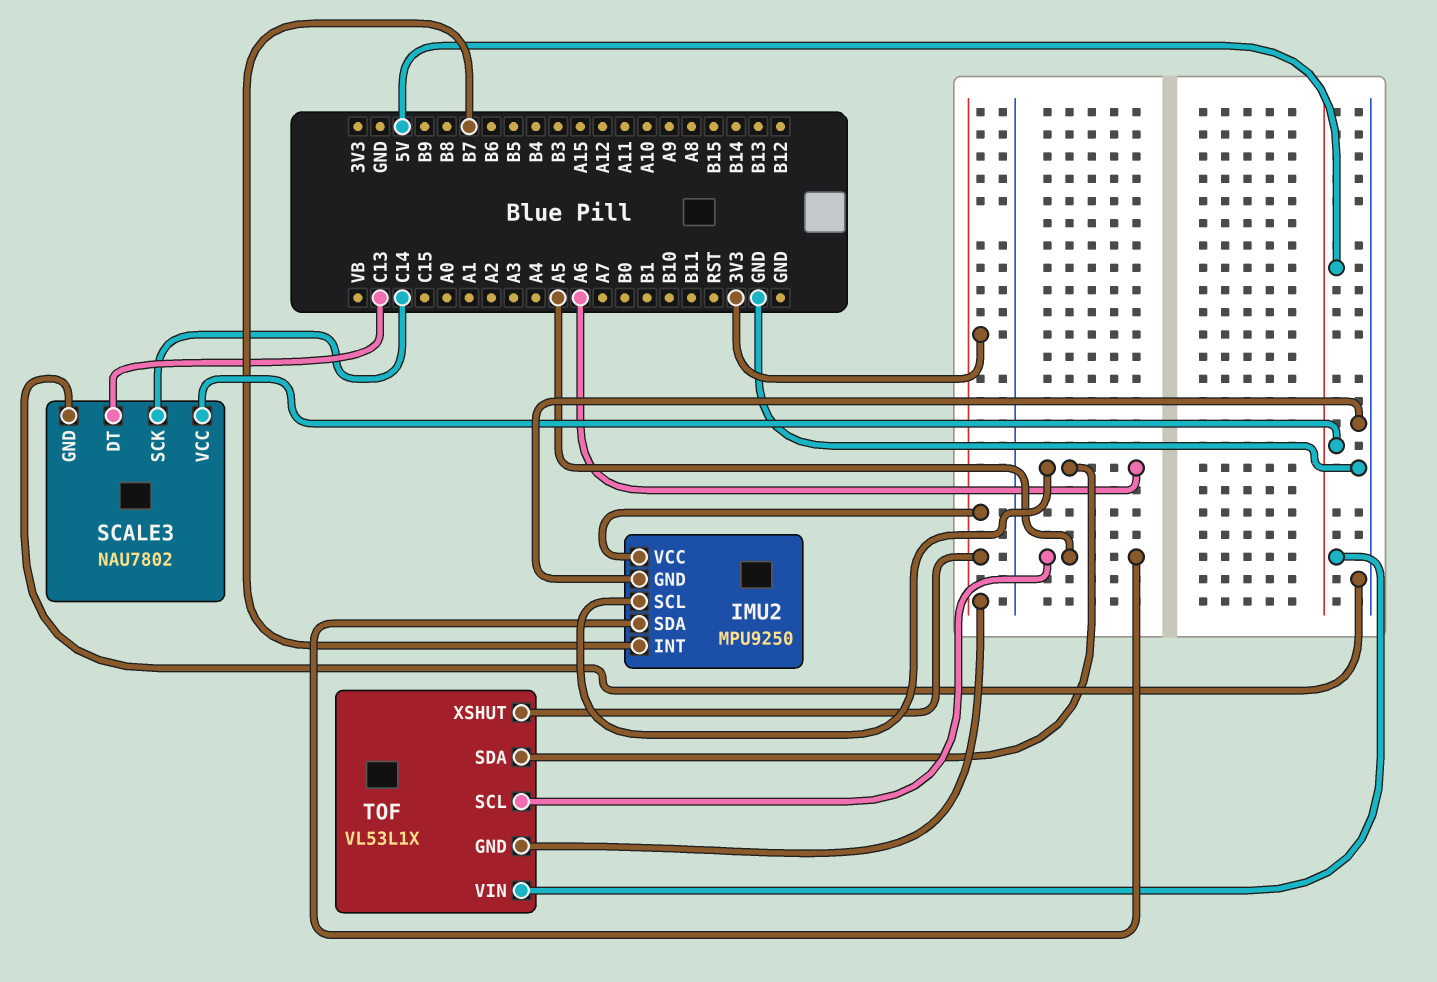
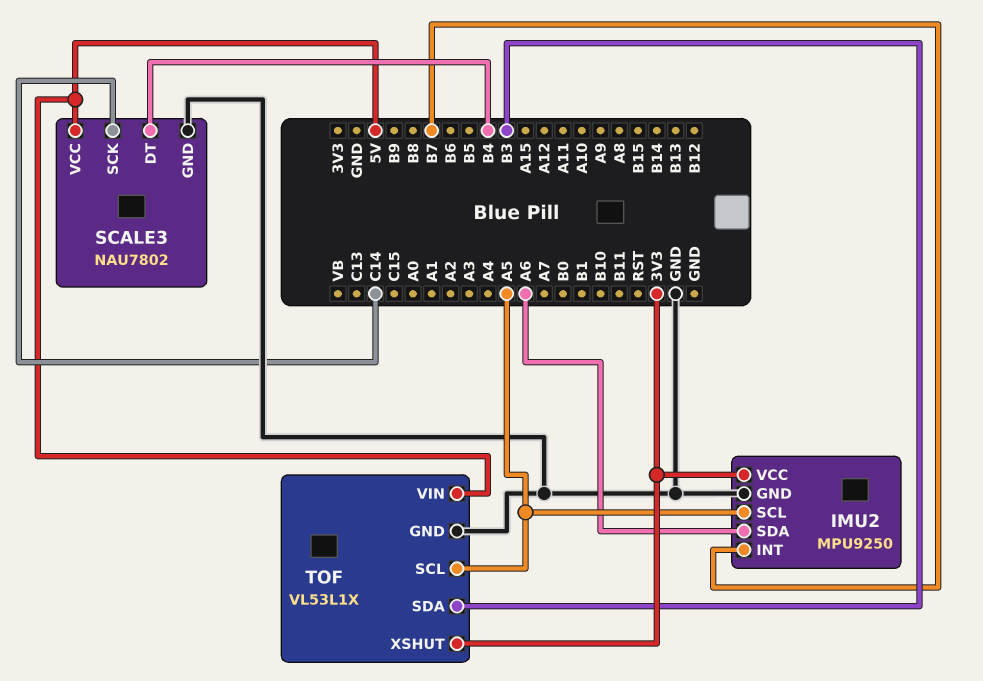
IMU2 pin SCL: A6 -> A5
IMU2 pin SDA: A5 -> A6
SCALE3 pin DT: C13 -> B4
TOF pin GND: 3V3 -> GND
TOF pin SDA: A6 -> B3

